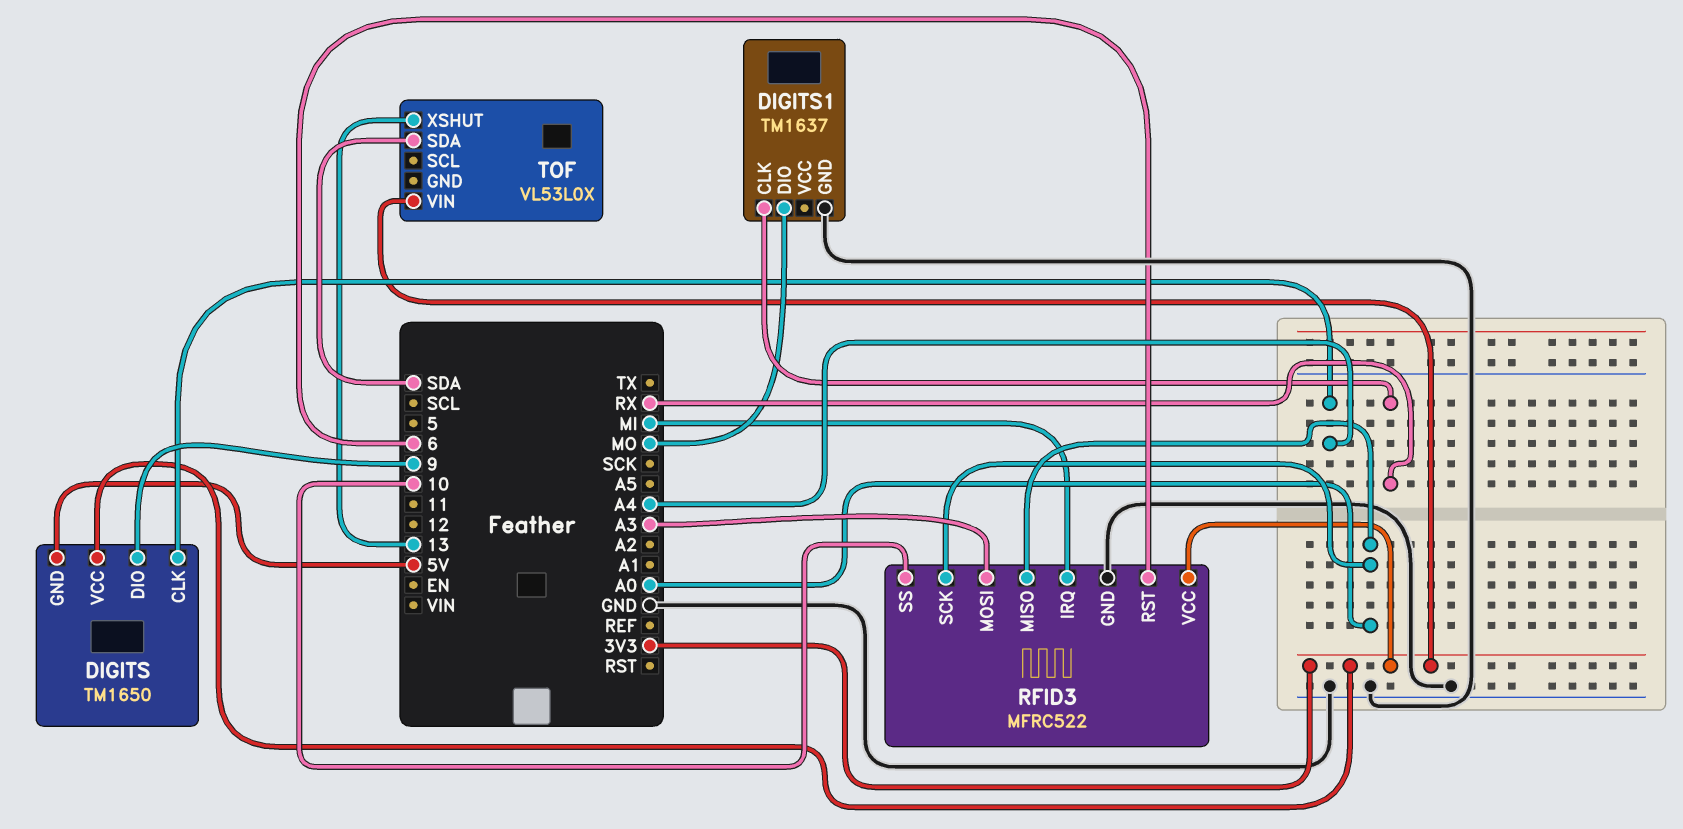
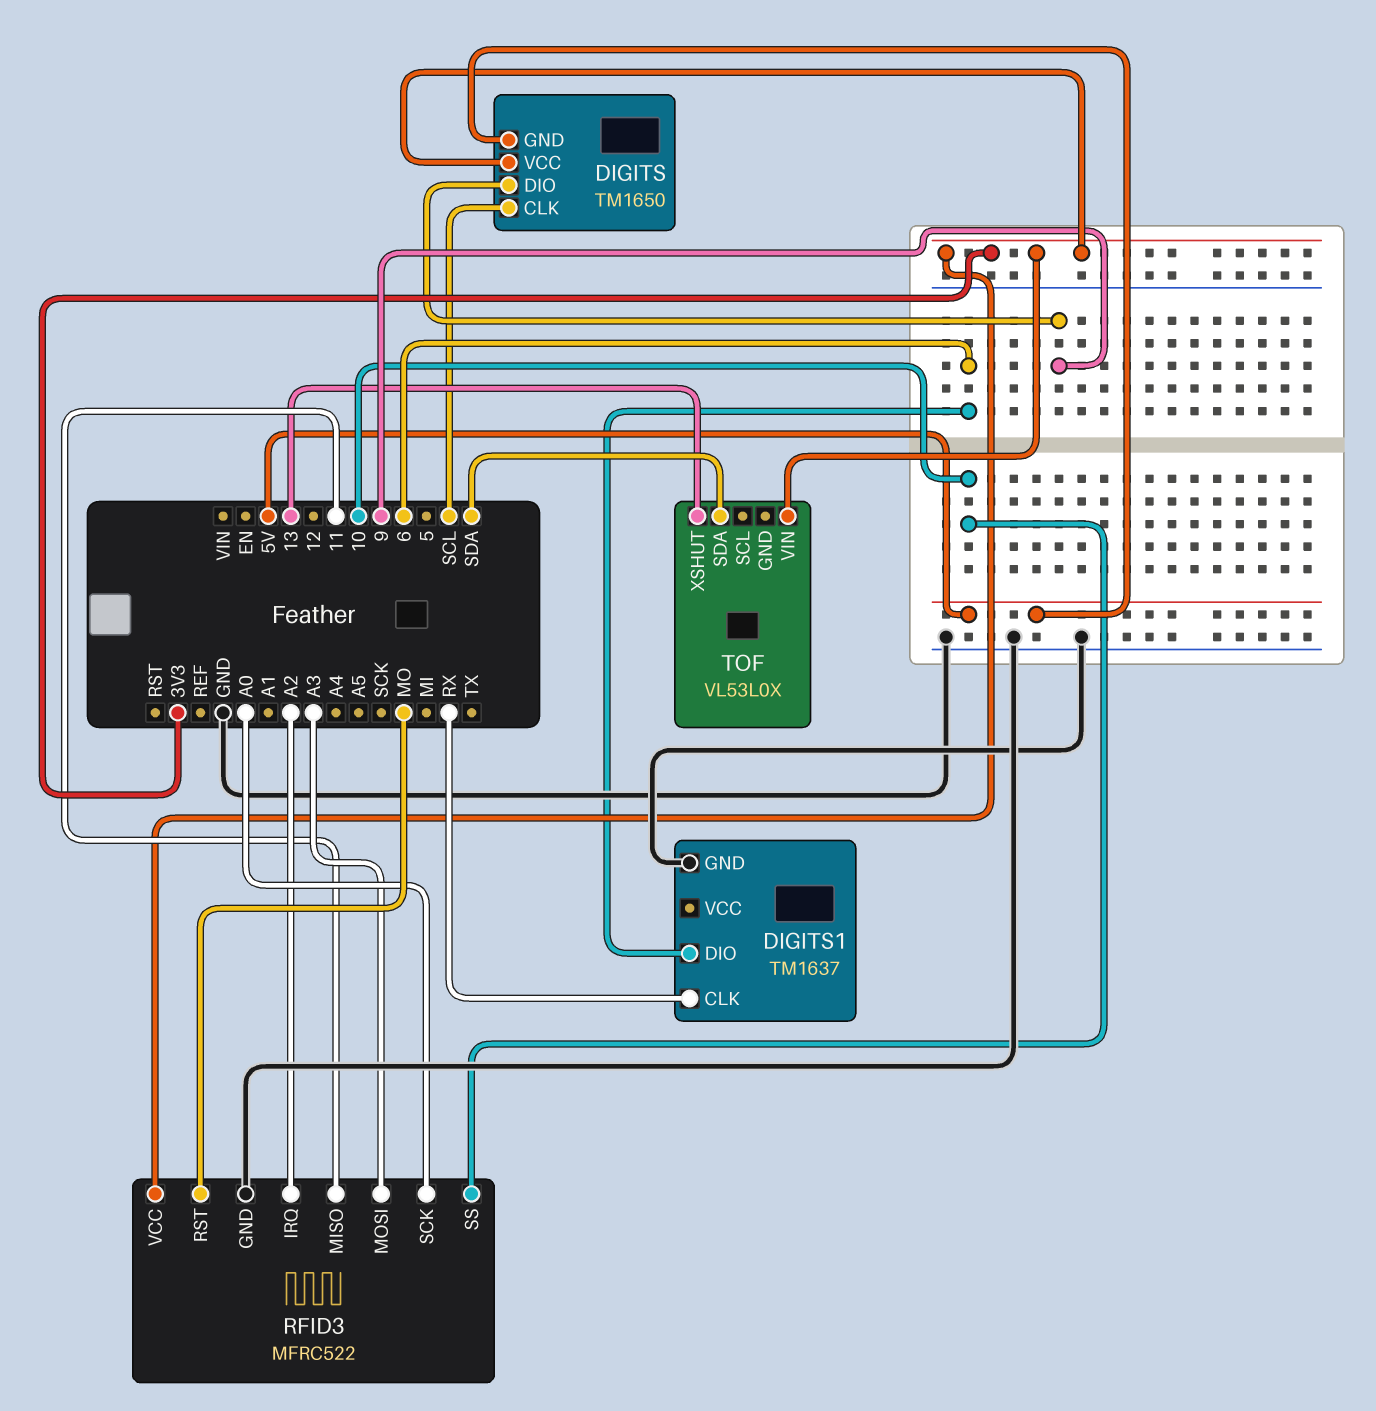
DIGITS pin CLK: A4 -> SCL
DIGITS1 pin DIO: MO -> 6
RFID3 pin IRQ: MI -> A2
RFID3 pin MISO: A0 -> 11
RFID3 pin RST: 6 -> MO

